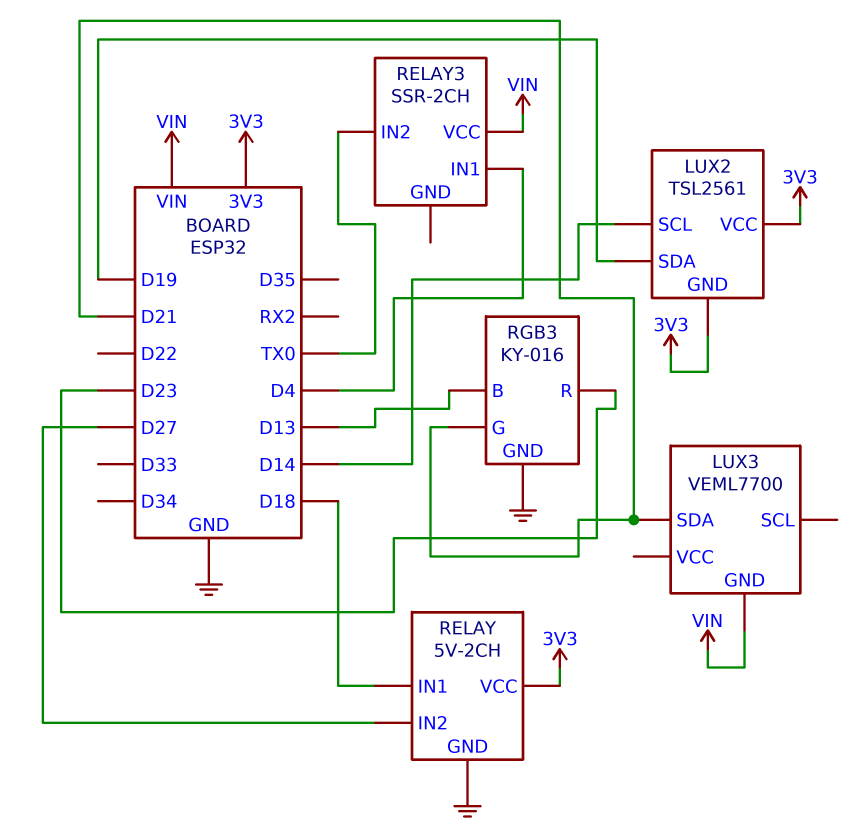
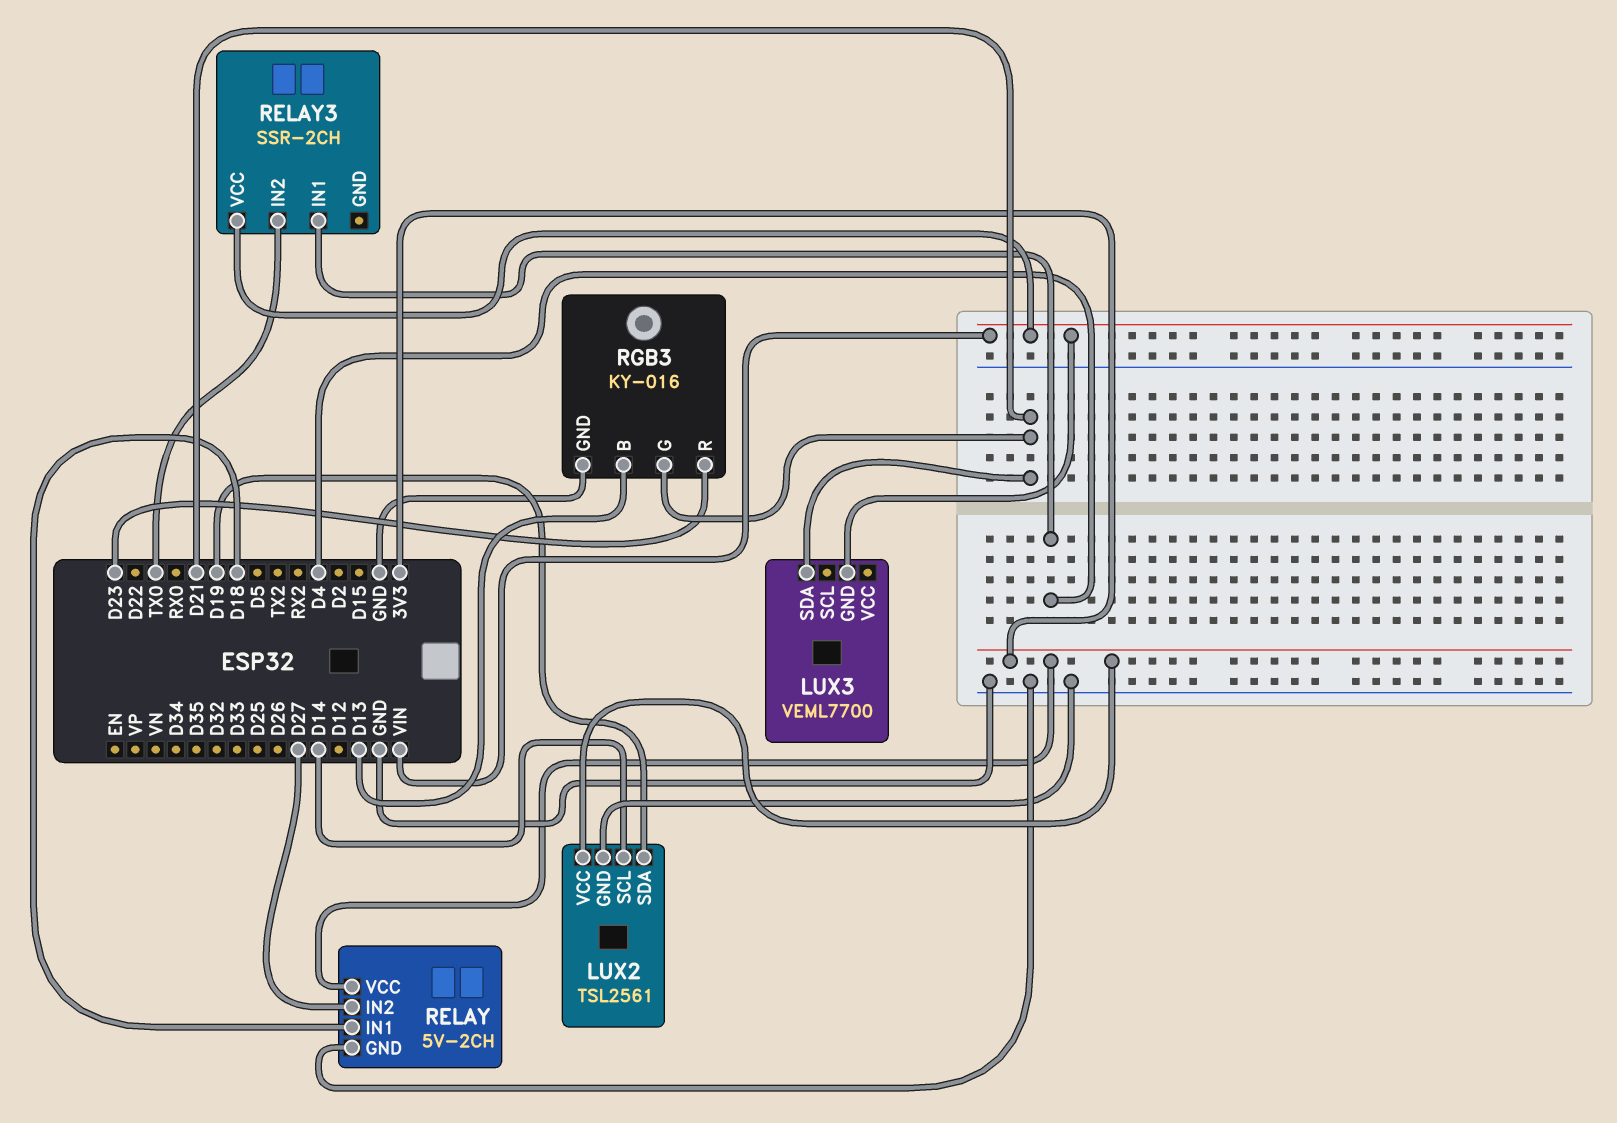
LUX2 pin GND: 3V3 -> GND

